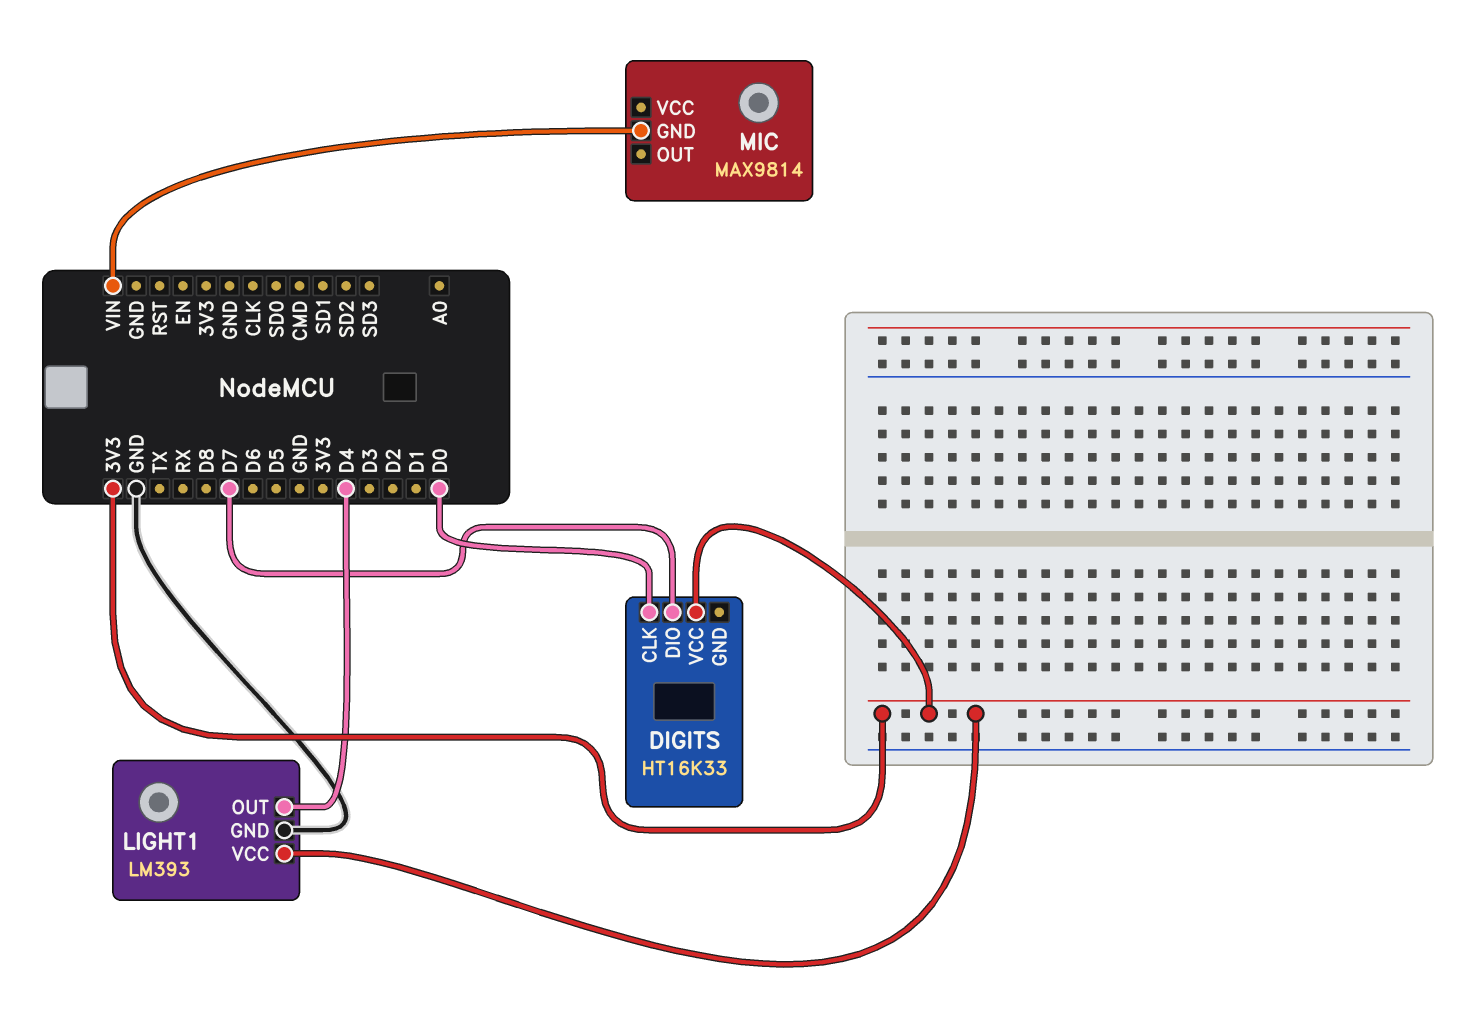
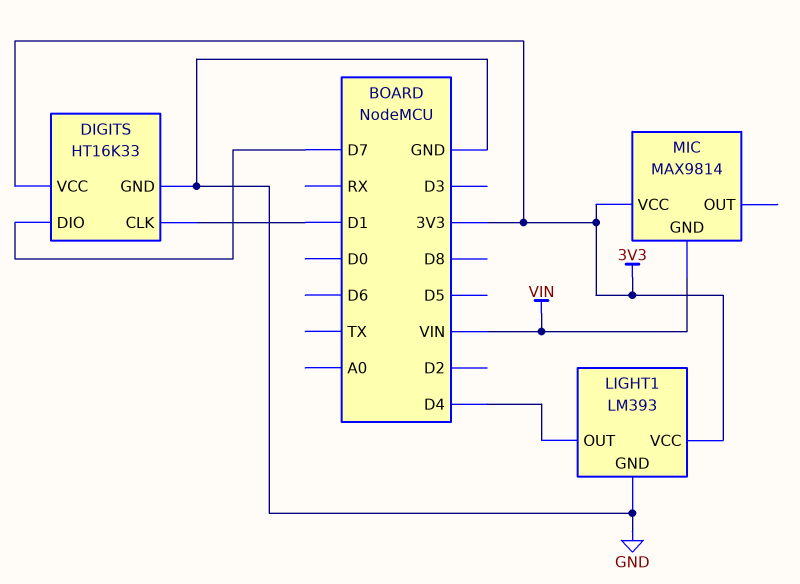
DIGITS pin CLK: D0 -> D1
DIGITS pin GND: none -> GND
MIC pin VCC: none -> 3V3

